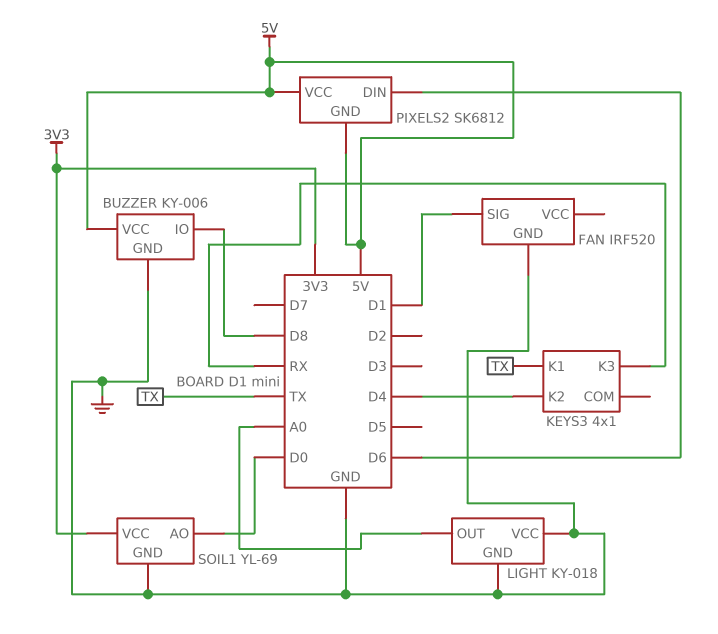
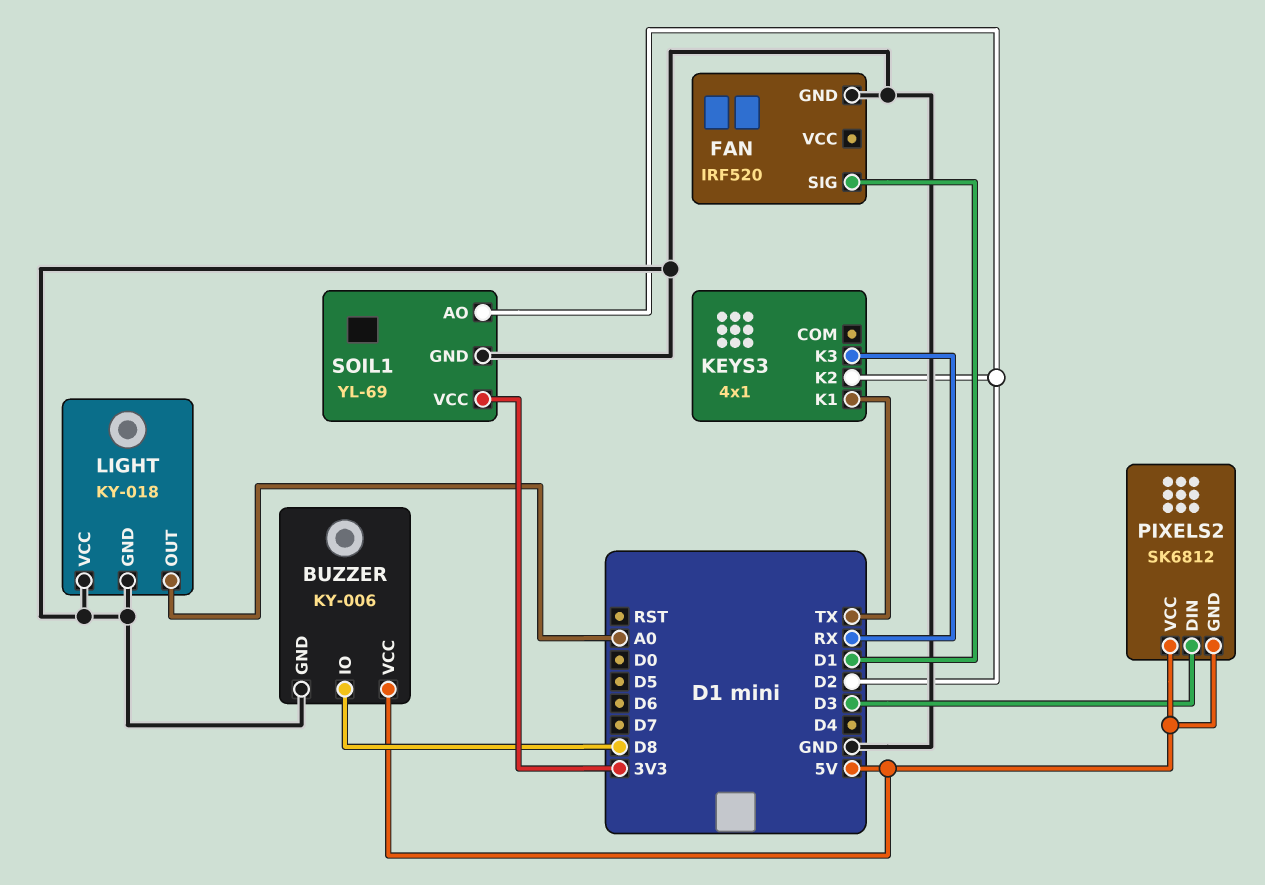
KEYS3 pin K2: D4 -> D2
PIXELS2 pin DIN: D6 -> D3
SOIL1 pin AO: D0 -> D2

